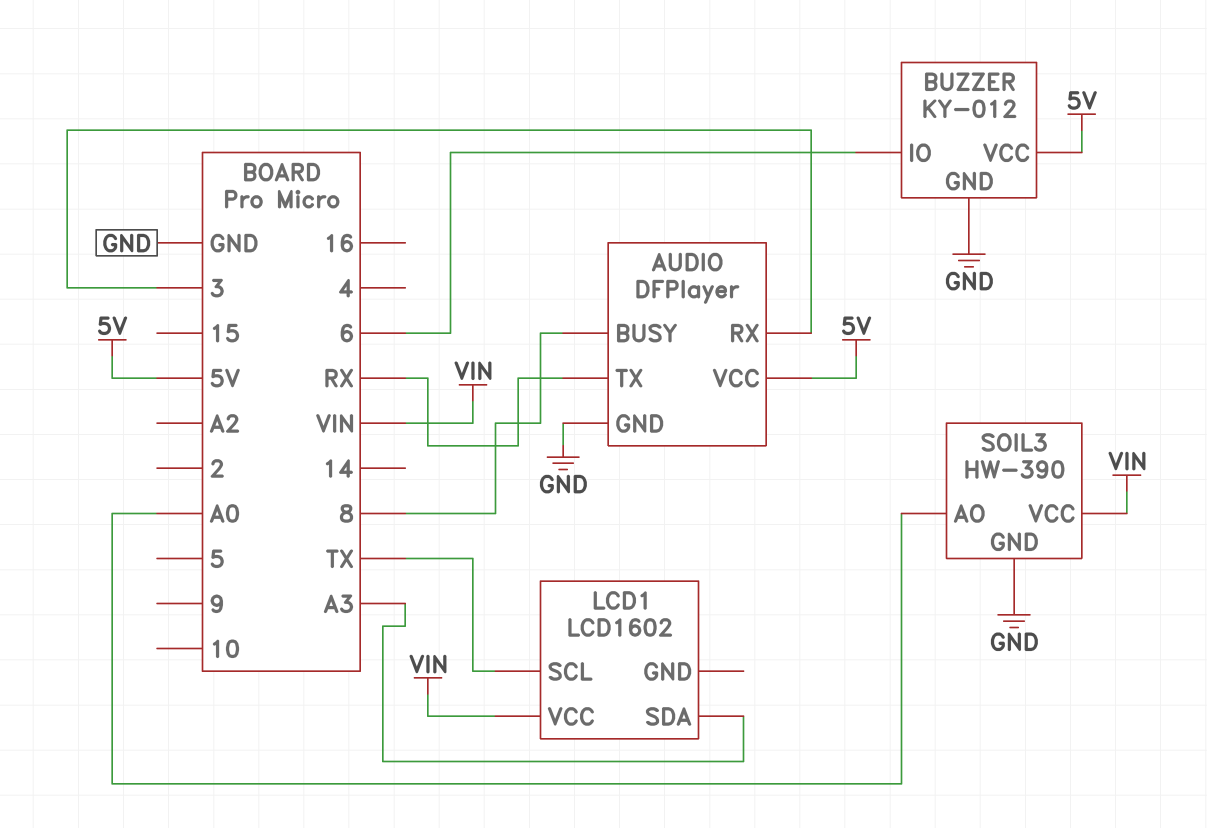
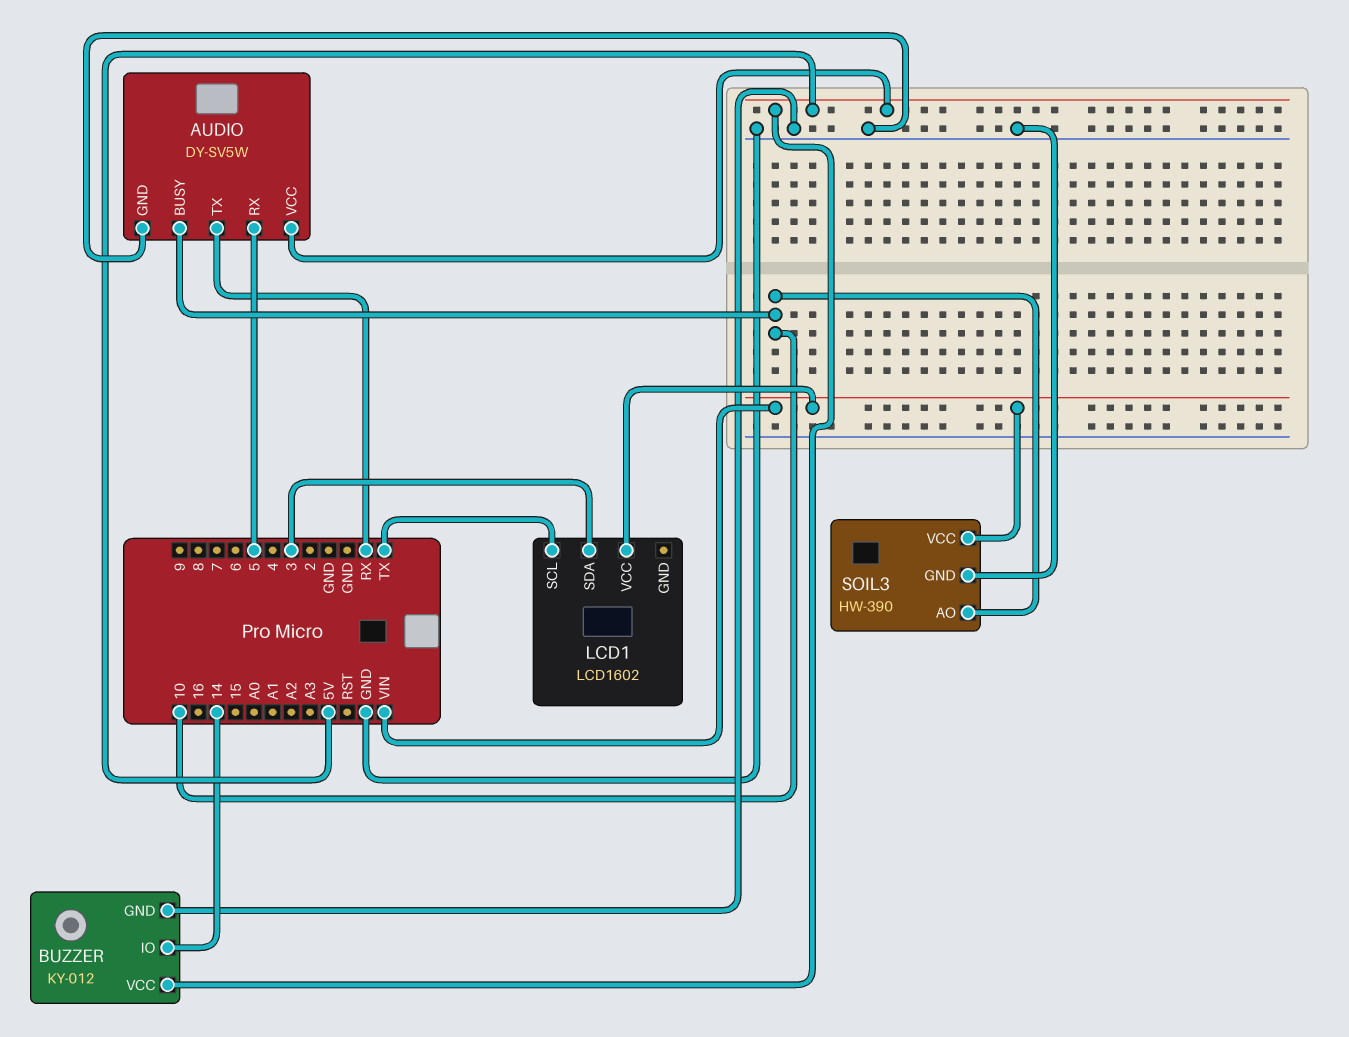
AUDIO: DFPlayer -> DY-SV5W
AUDIO pin BUSY: 8 -> 10
AUDIO pin RX: 3 -> 5
BUZZER pin IO: 6 -> 14
LCD1 pin SDA: A3 -> 3
SOIL3 pin AO: A0 -> 10

